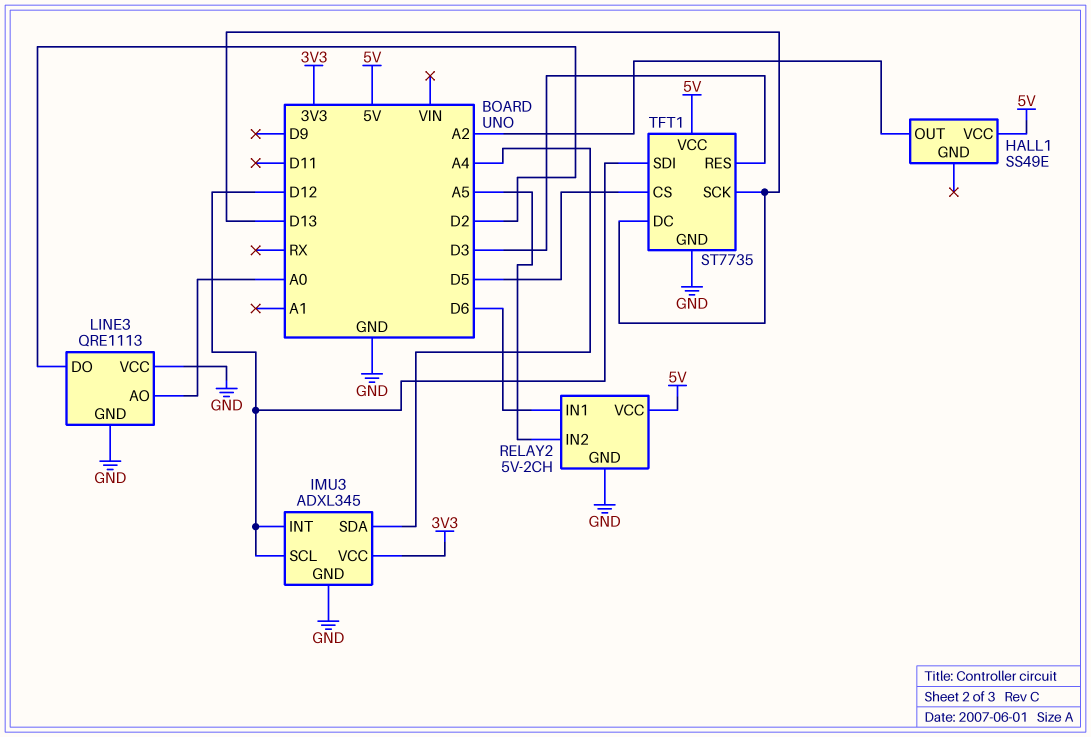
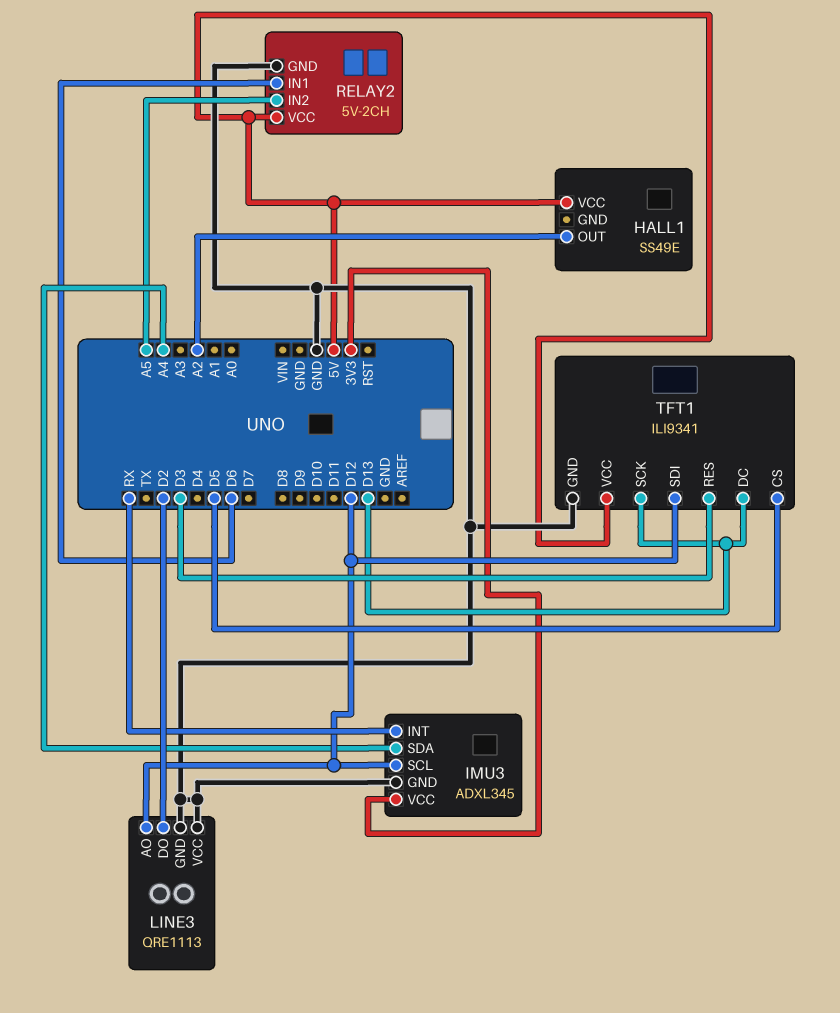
IMU3 pin INT: D12 -> RX
LINE3 pin AO: A0 -> D12
TFT1: ST7735 -> ILI9341

